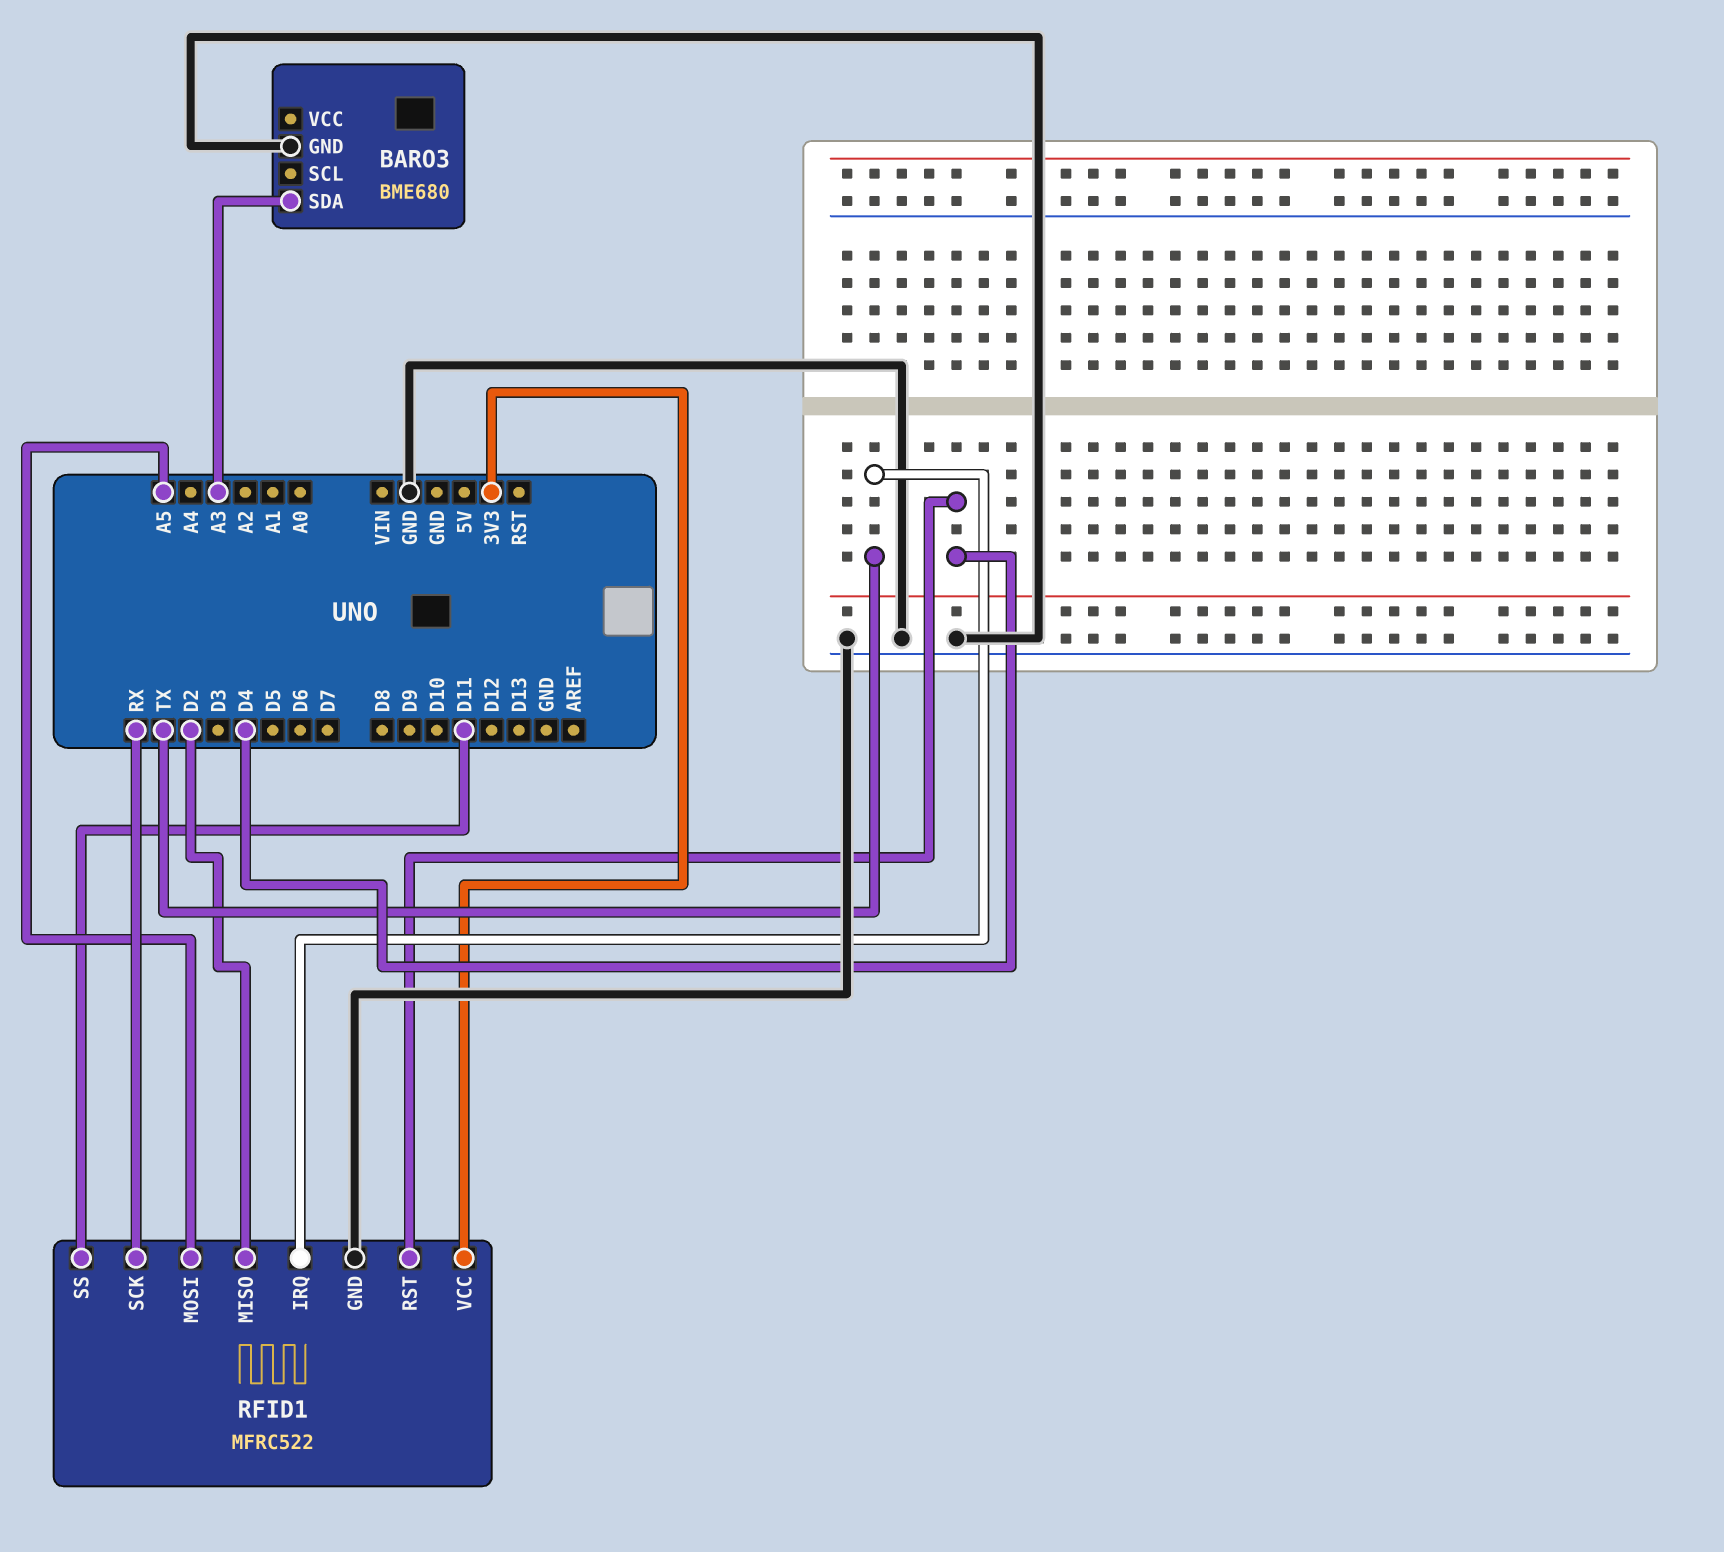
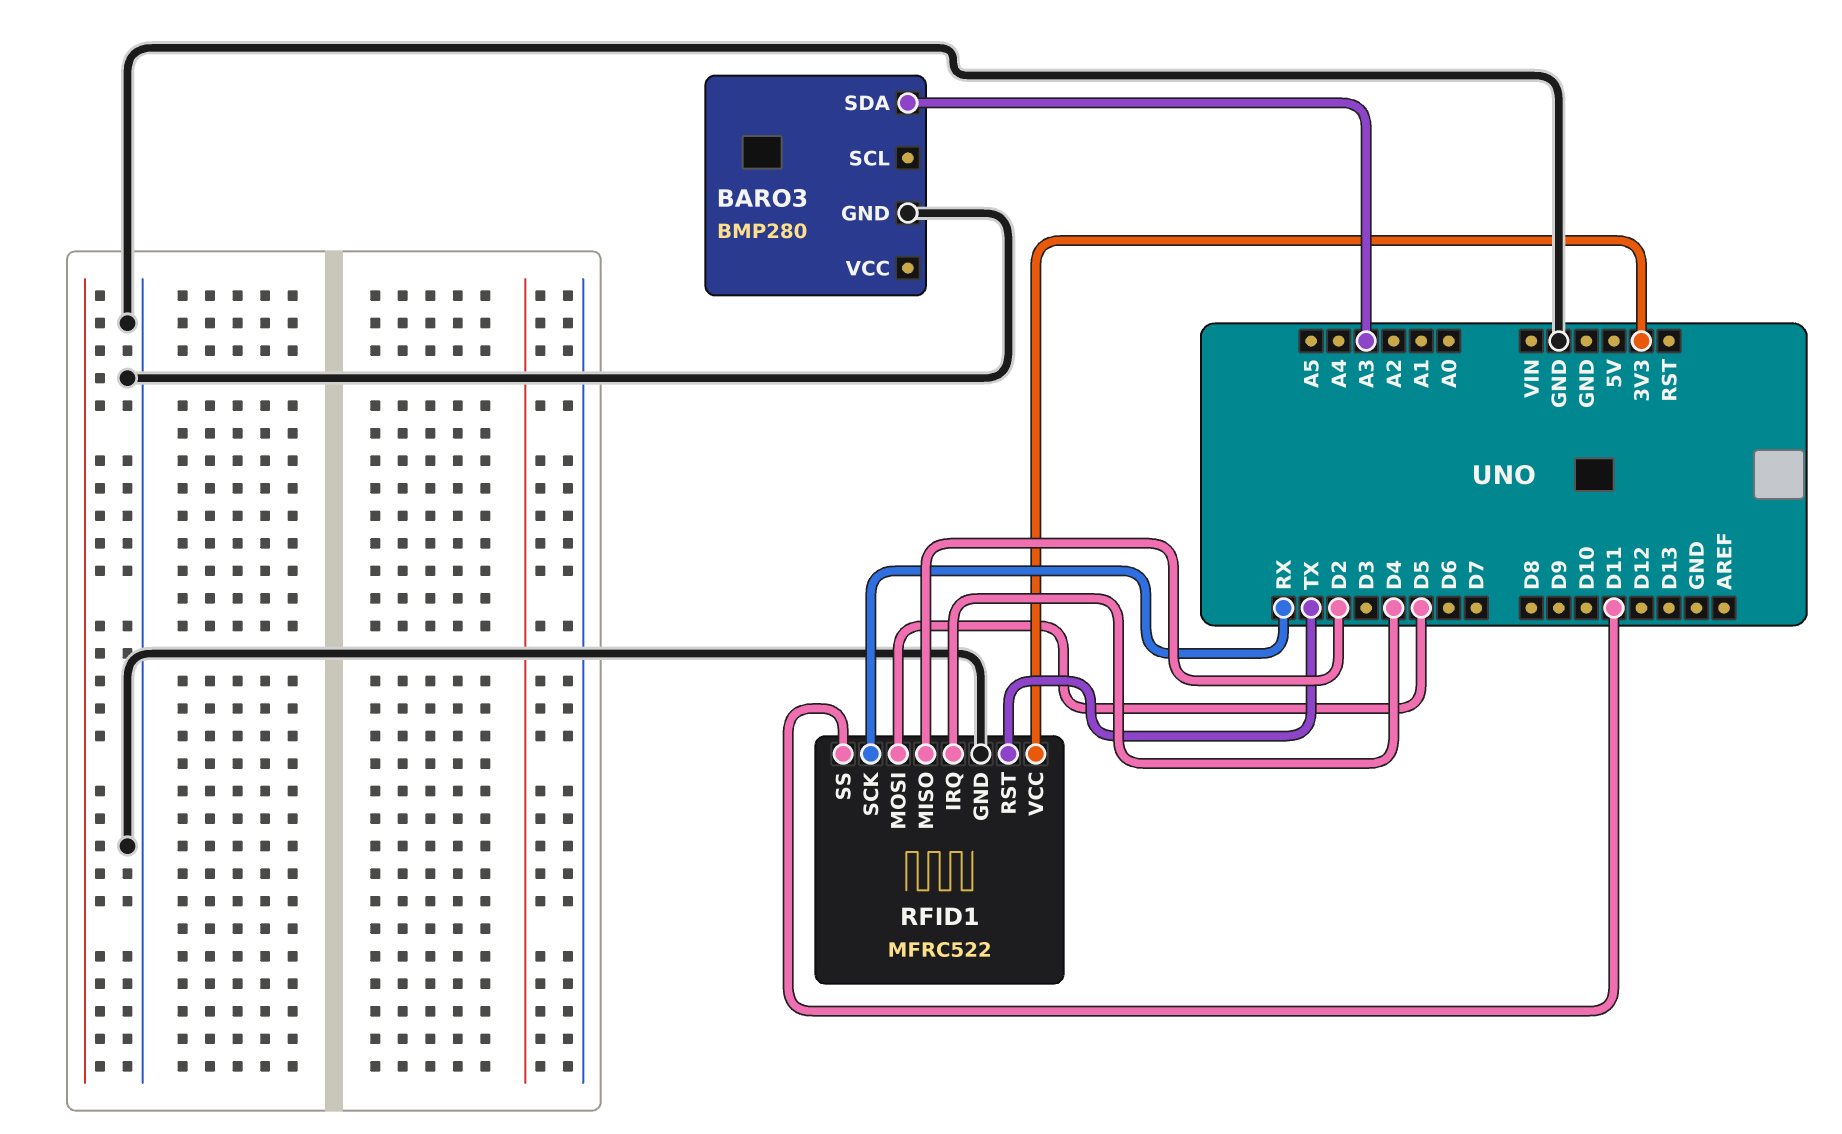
BARO3: BME680 -> BMP280
RFID1 pin IRQ: TX -> D4
RFID1 pin MOSI: A5 -> D5
RFID1 pin RST: D4 -> TX

